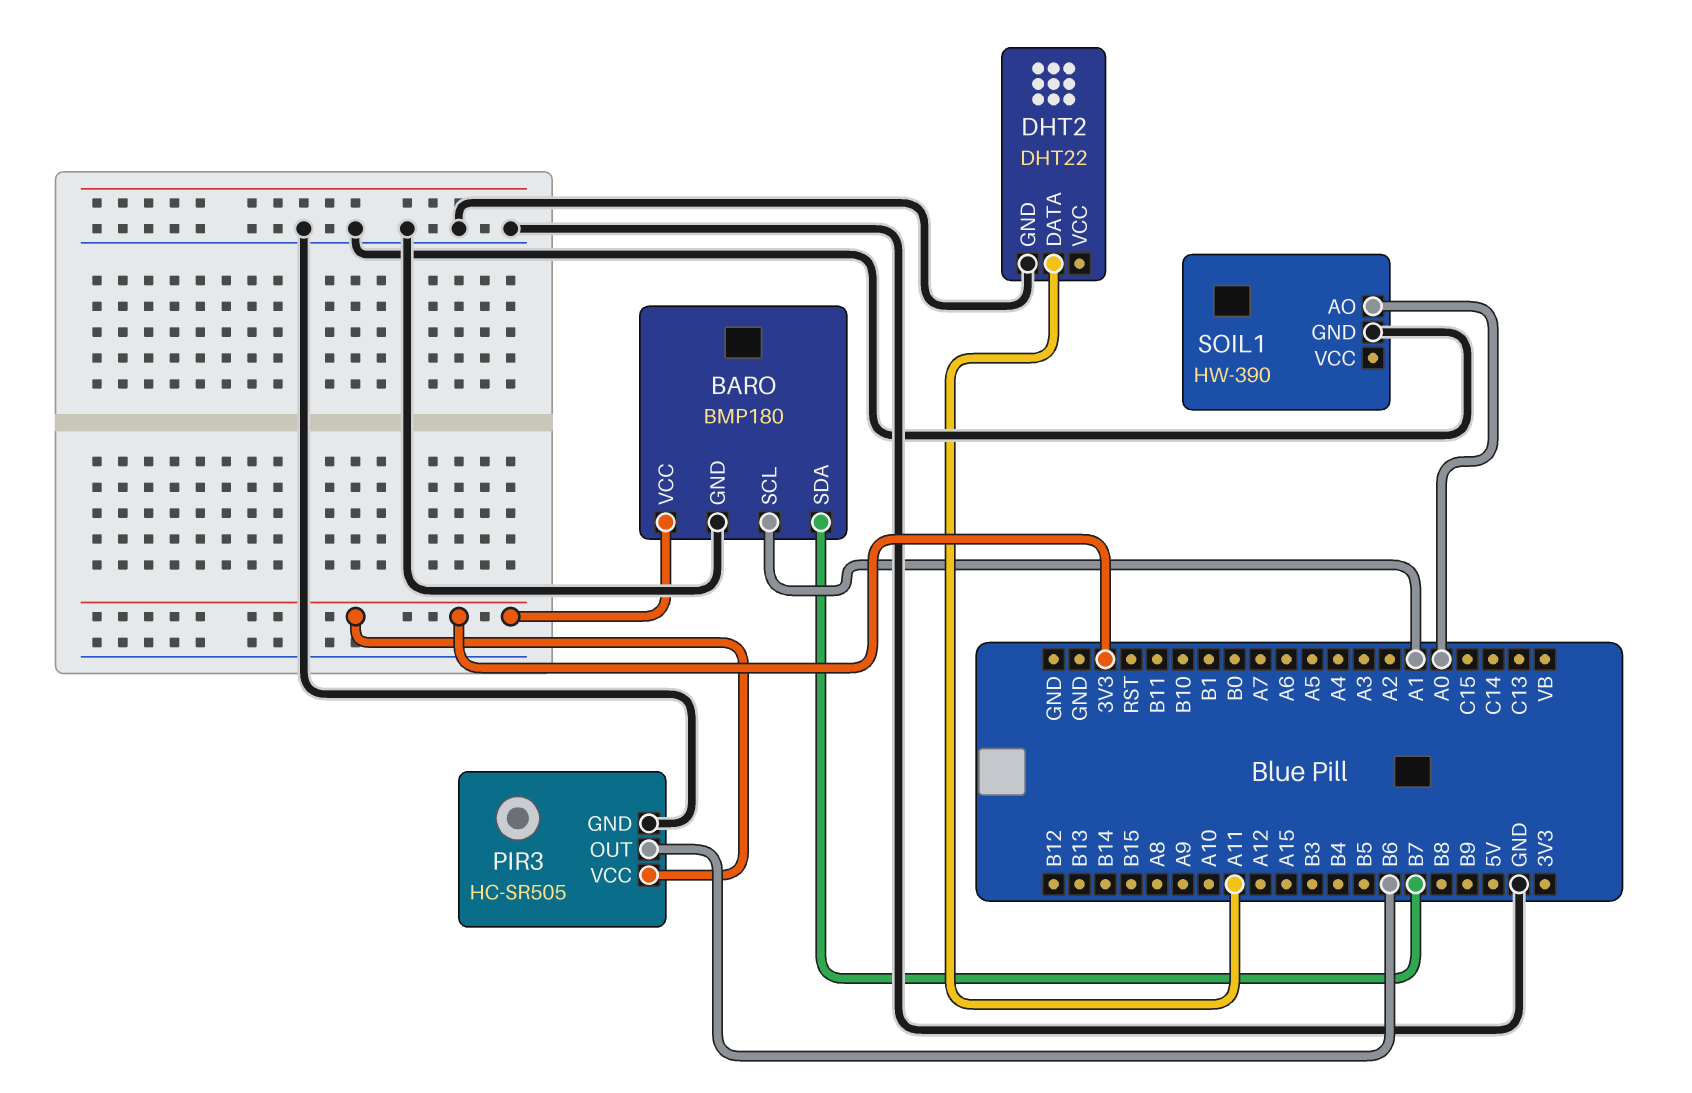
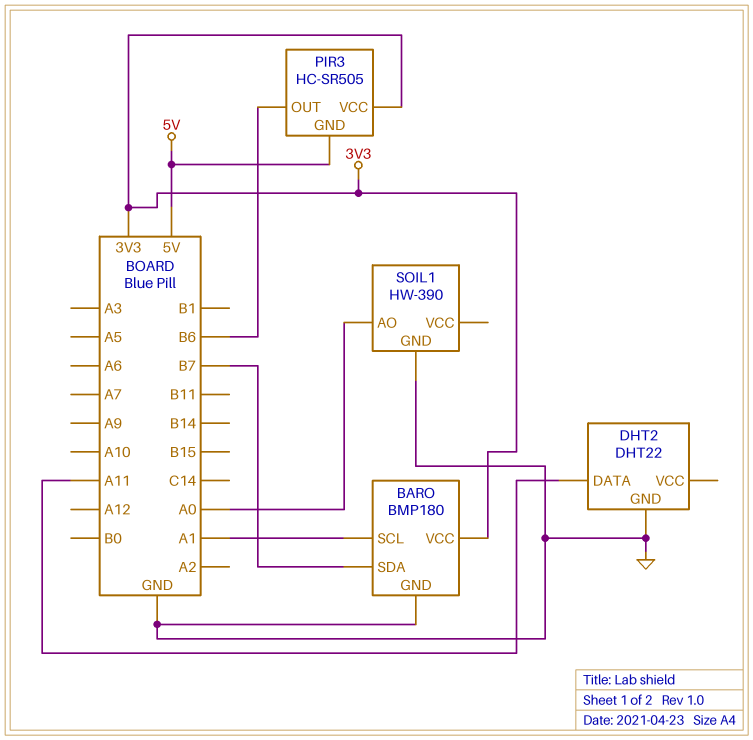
PIR3 pin GND: GND -> 5V

